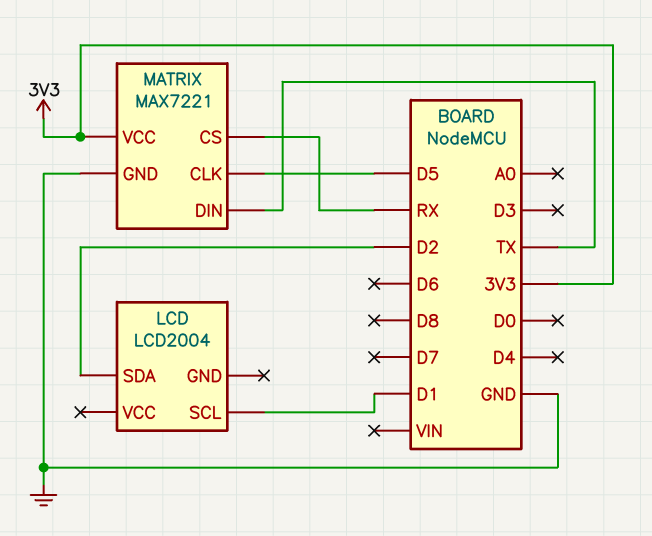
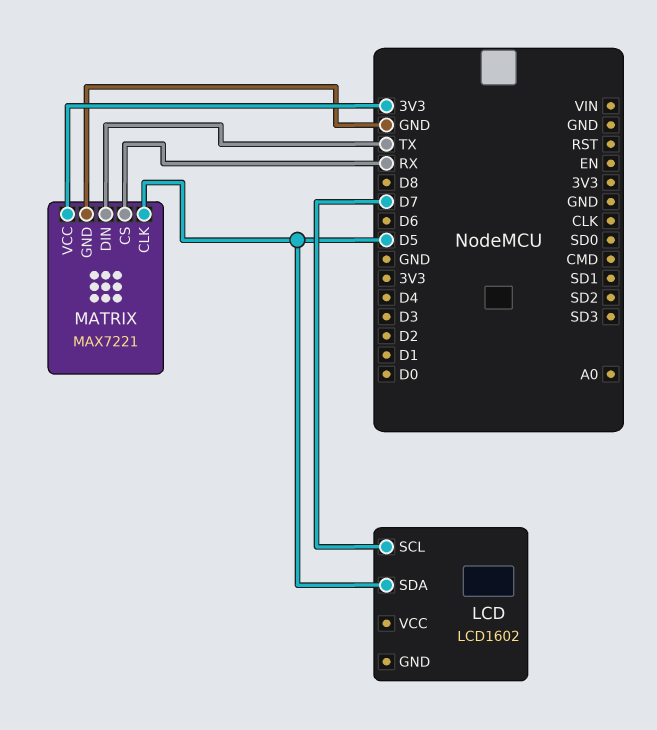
LCD: LCD2004 -> LCD1602
LCD pin SCL: D1 -> D7
LCD pin SDA: D2 -> D5

